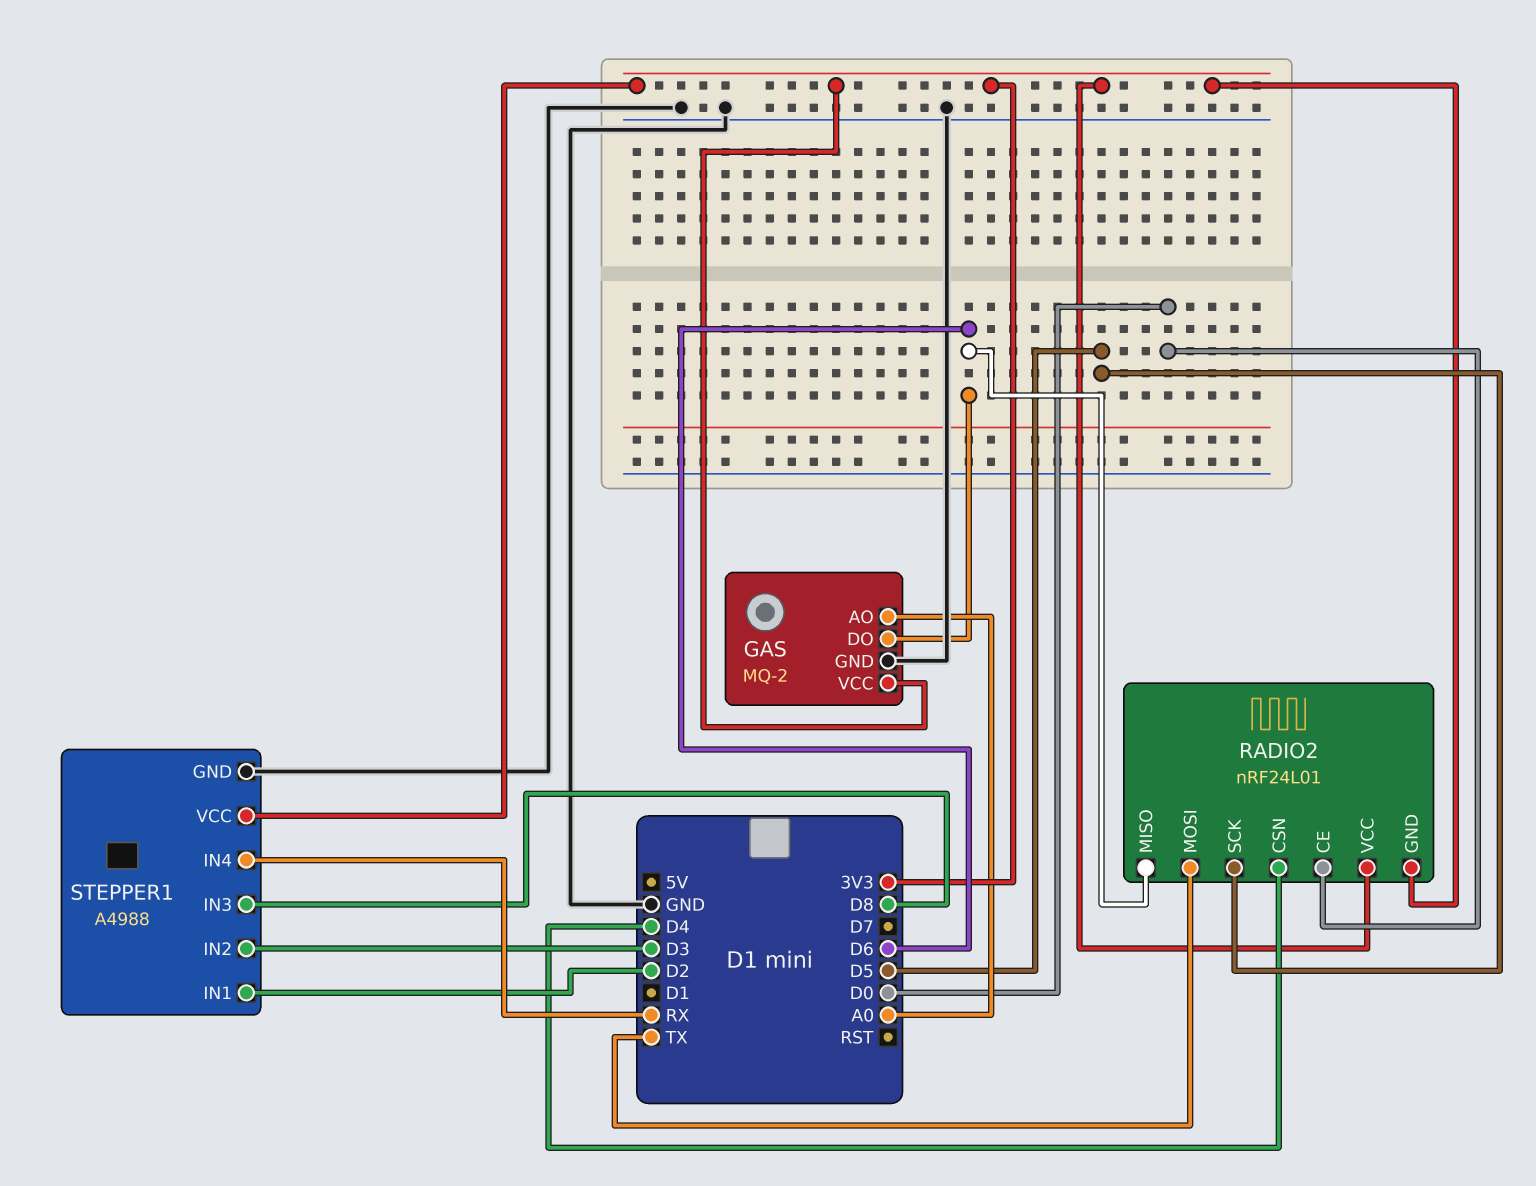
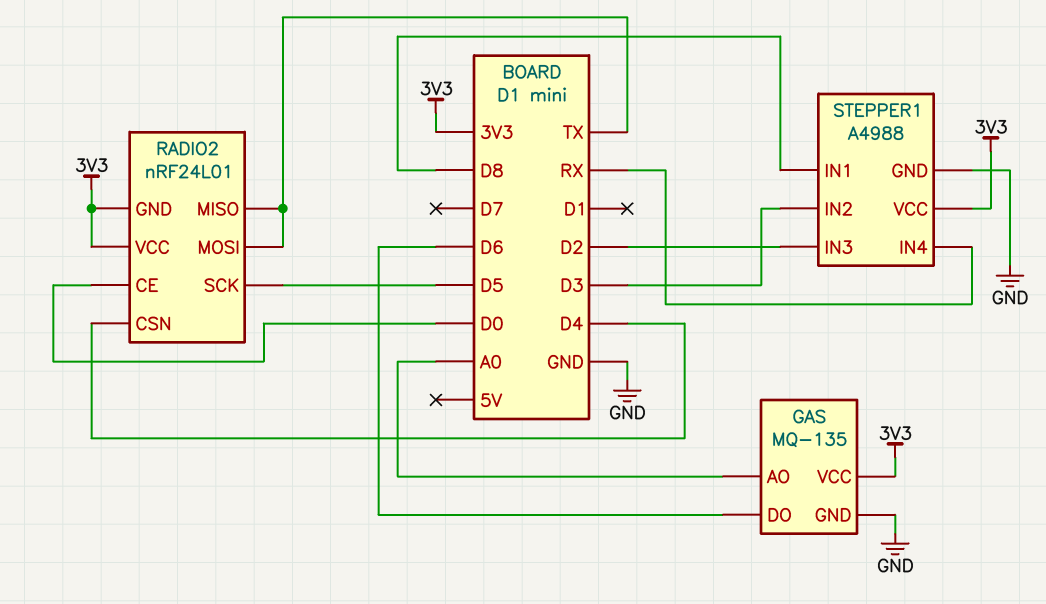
GAS: MQ-2 -> MQ-135
RADIO2 pin MISO: D6 -> TX
STEPPER1 pin IN1: D2 -> D8
STEPPER1 pin IN3: D8 -> D2

